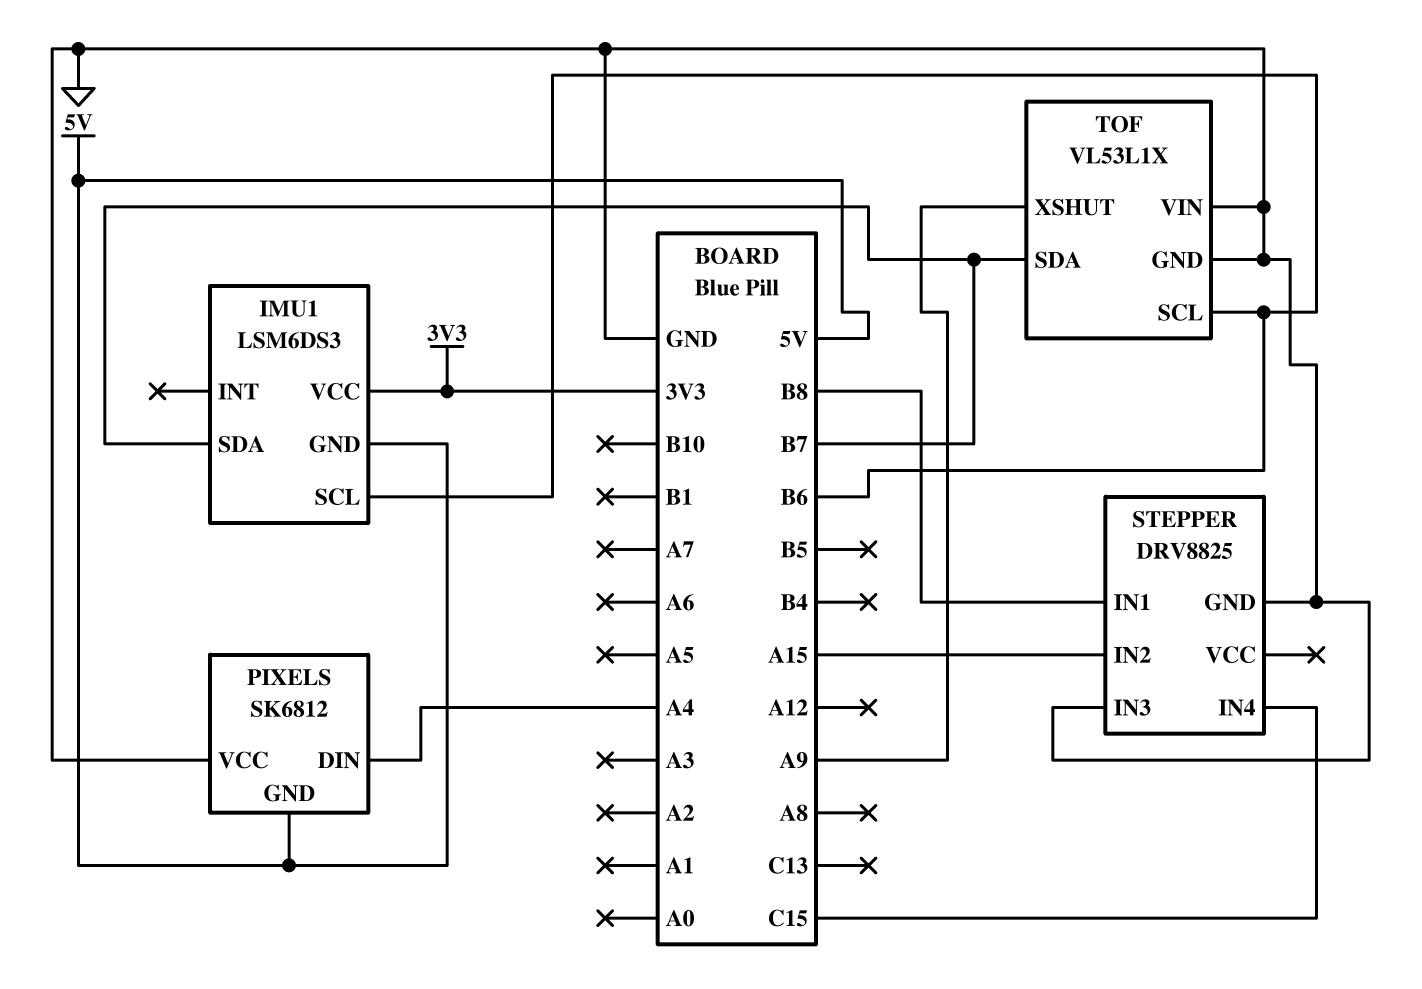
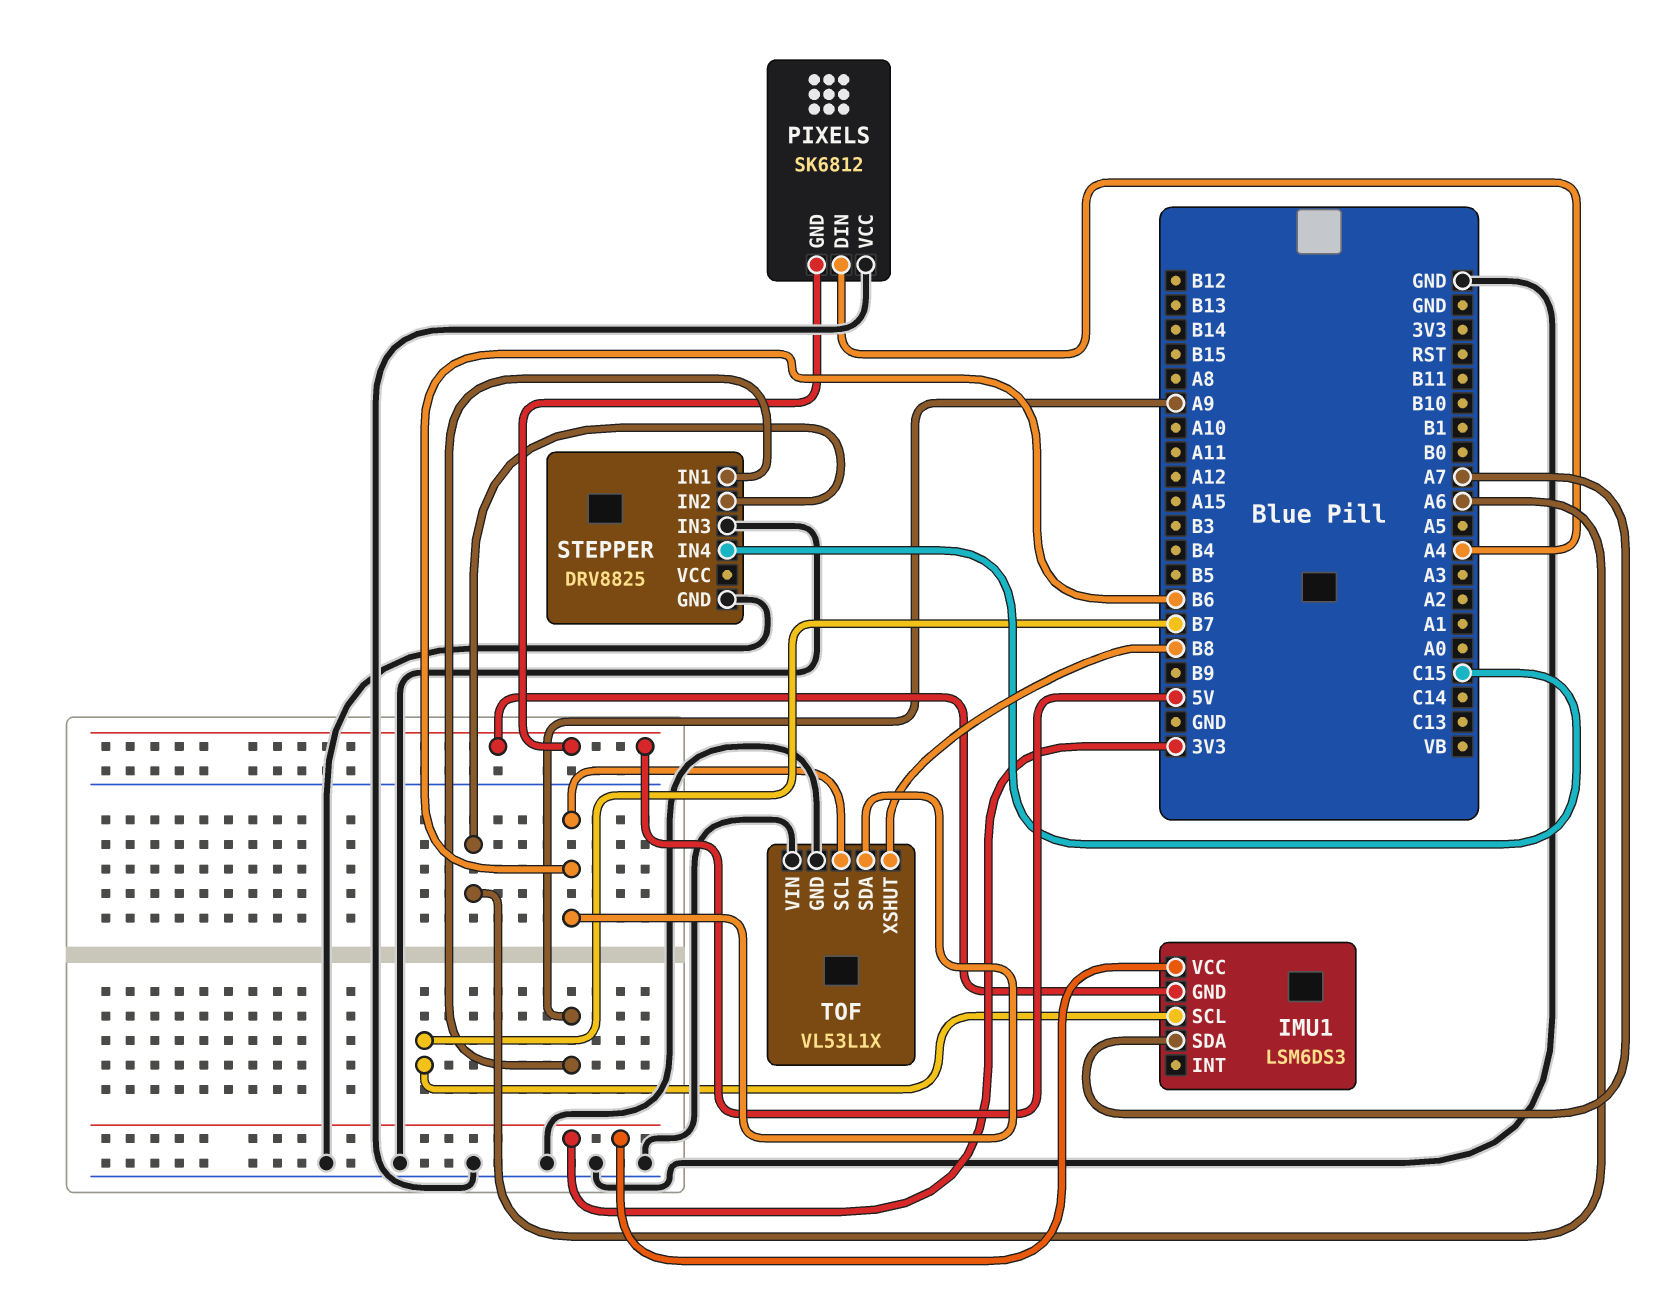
IMU1 pin SCL: B6 -> B7
IMU1 pin SDA: B7 -> A7
STEPPER pin IN1: B8 -> A9
STEPPER pin IN2: A15 -> A6
TOF pin SDA: B7 -> B6
TOF pin XSHUT: A9 -> B8

